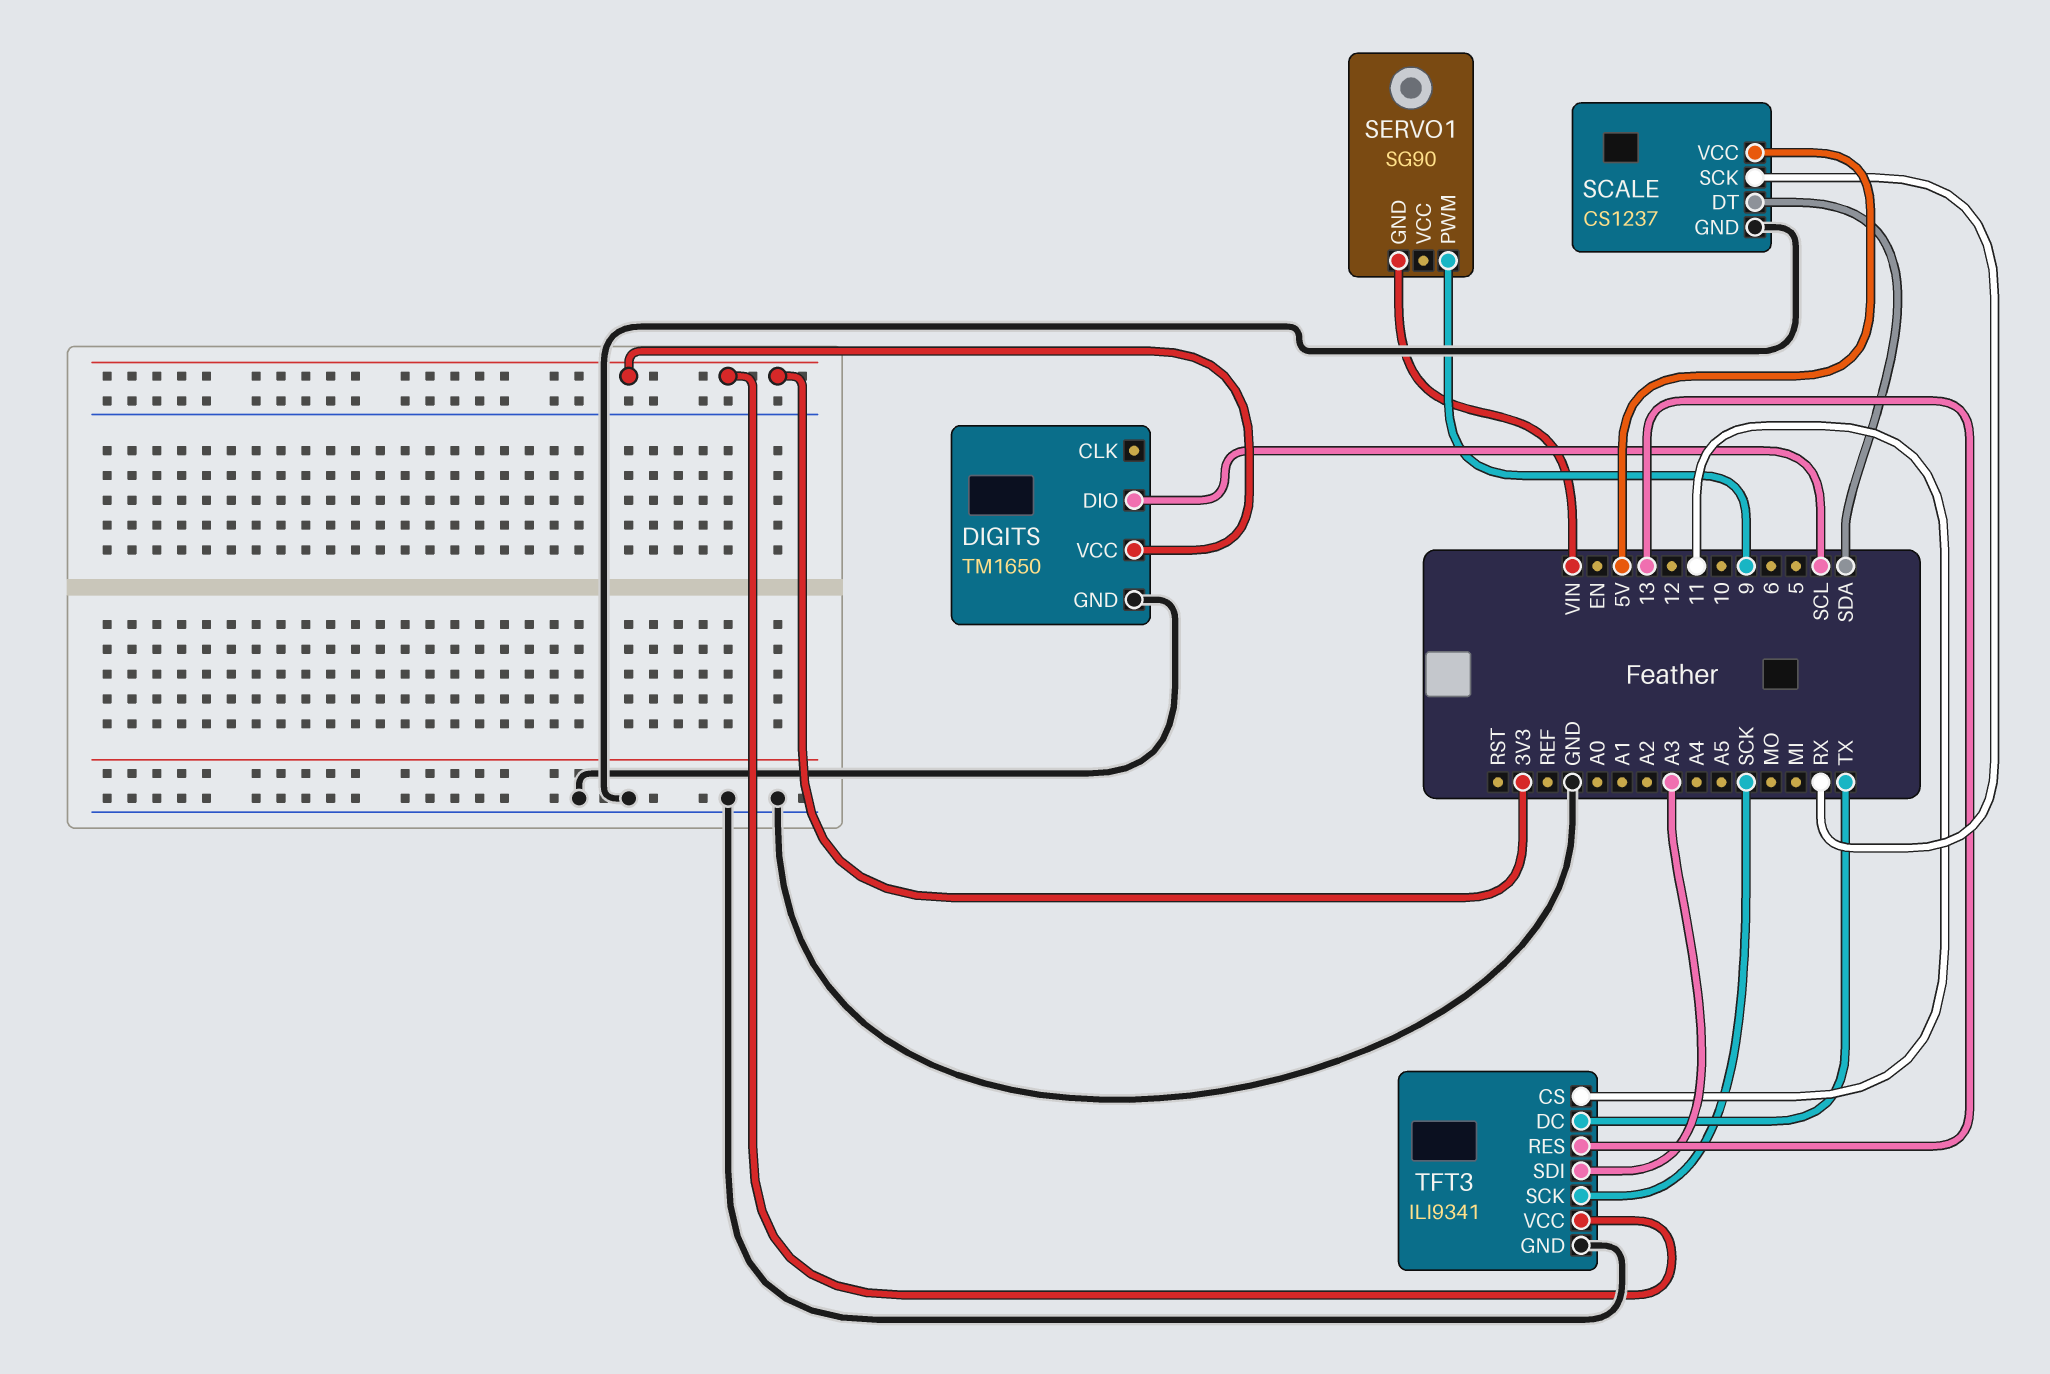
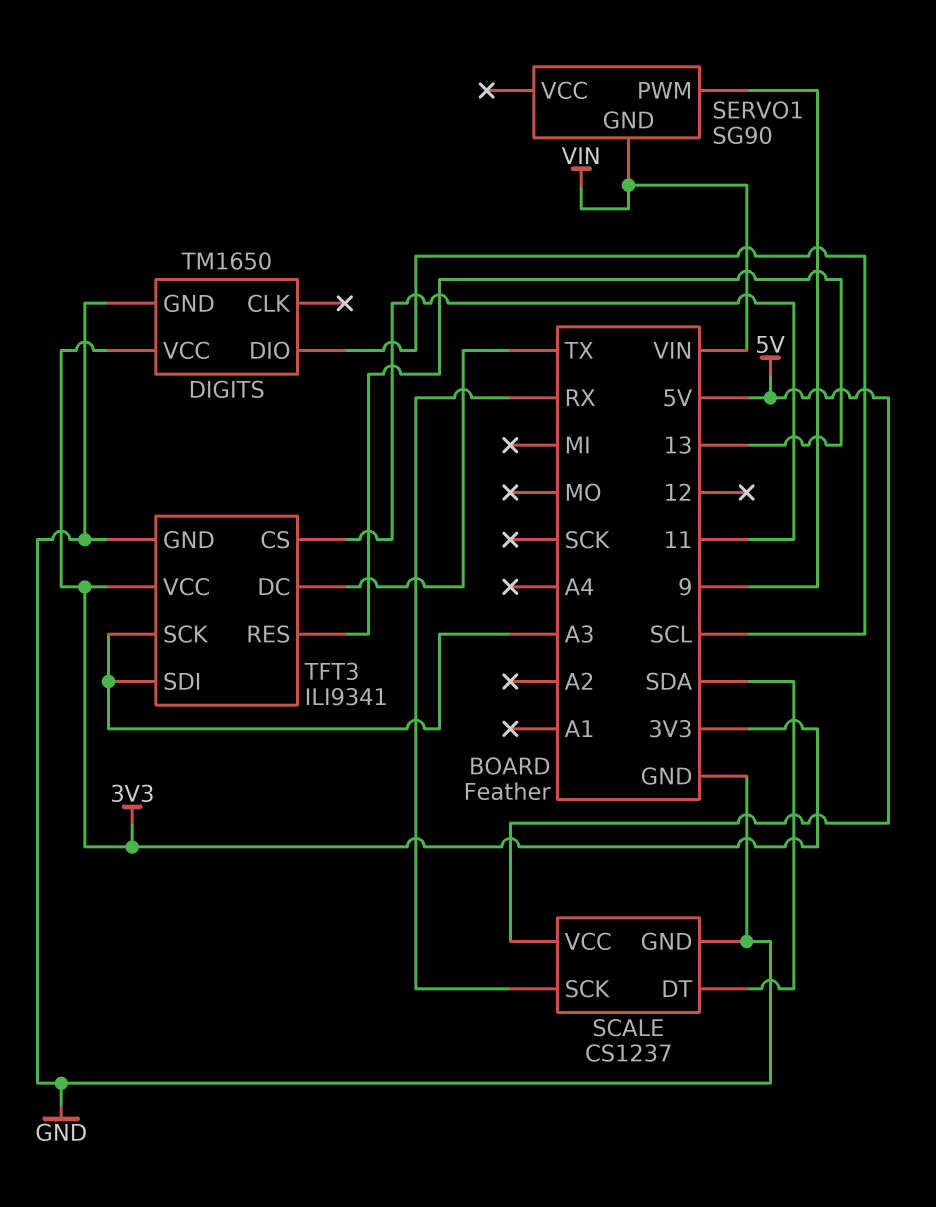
TFT3 pin SCK: SCK -> A3

